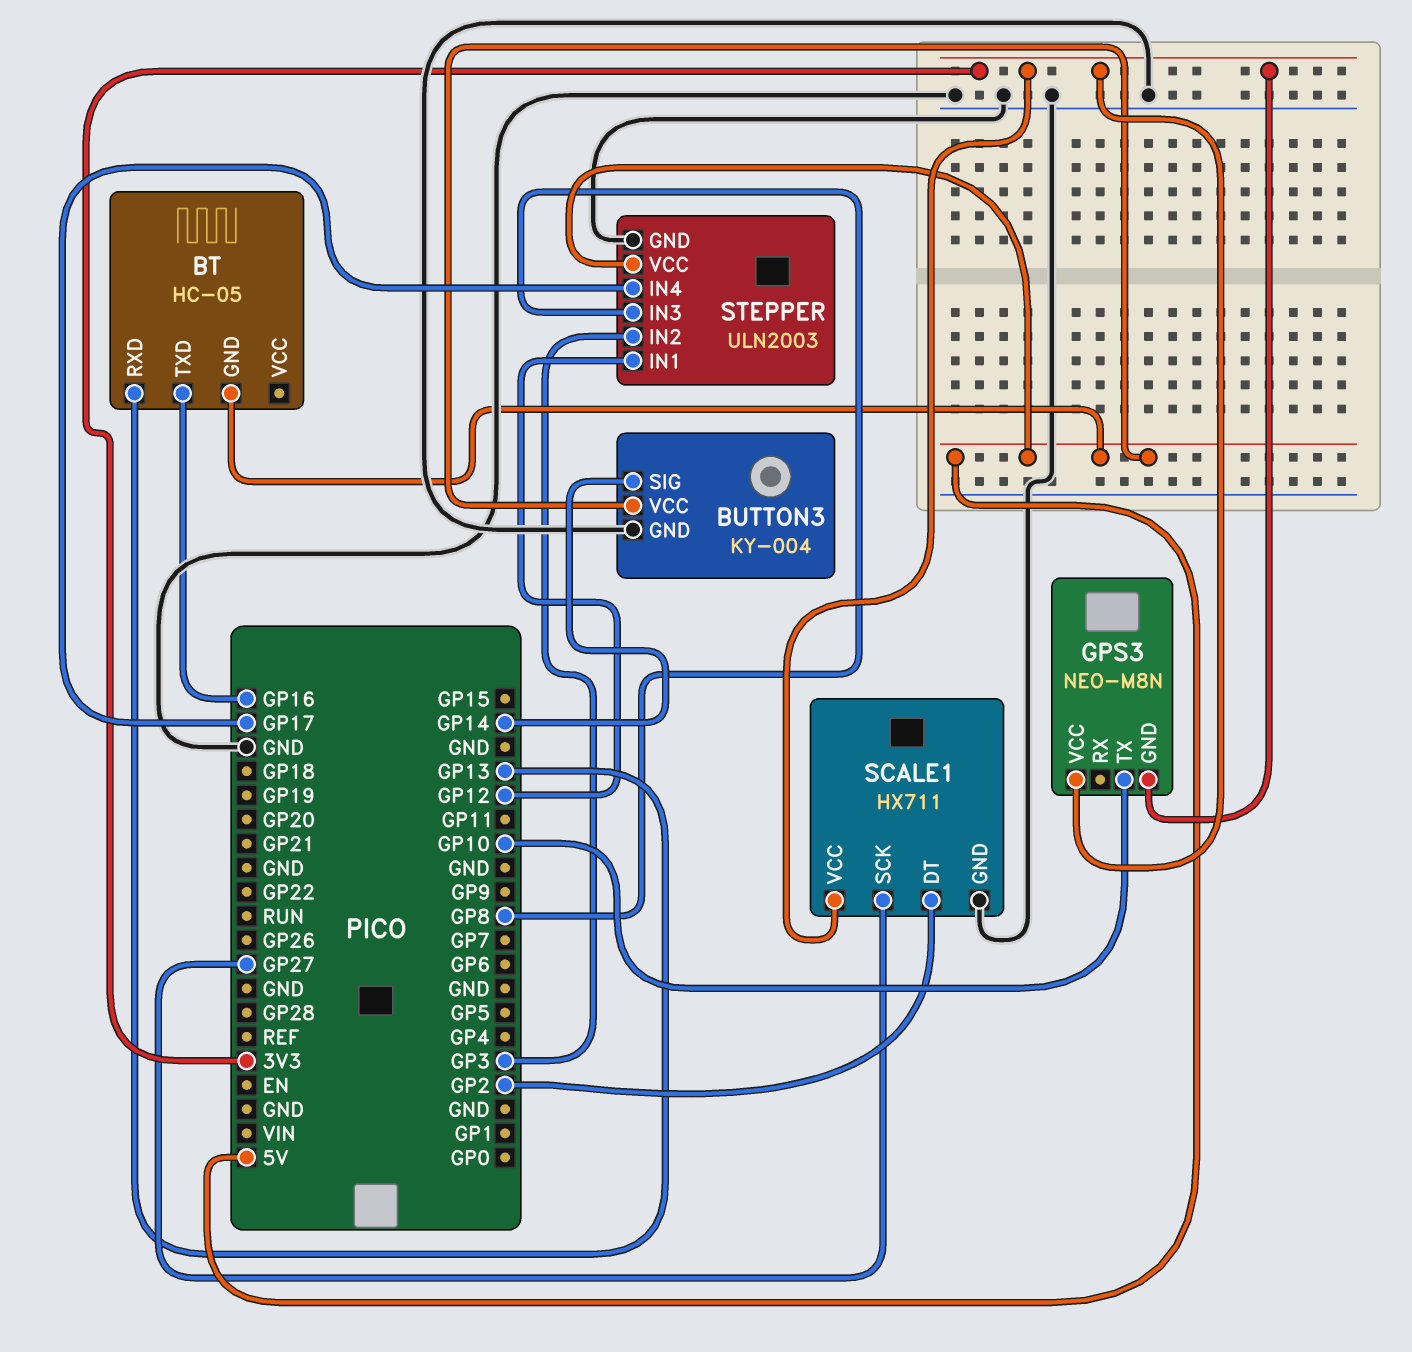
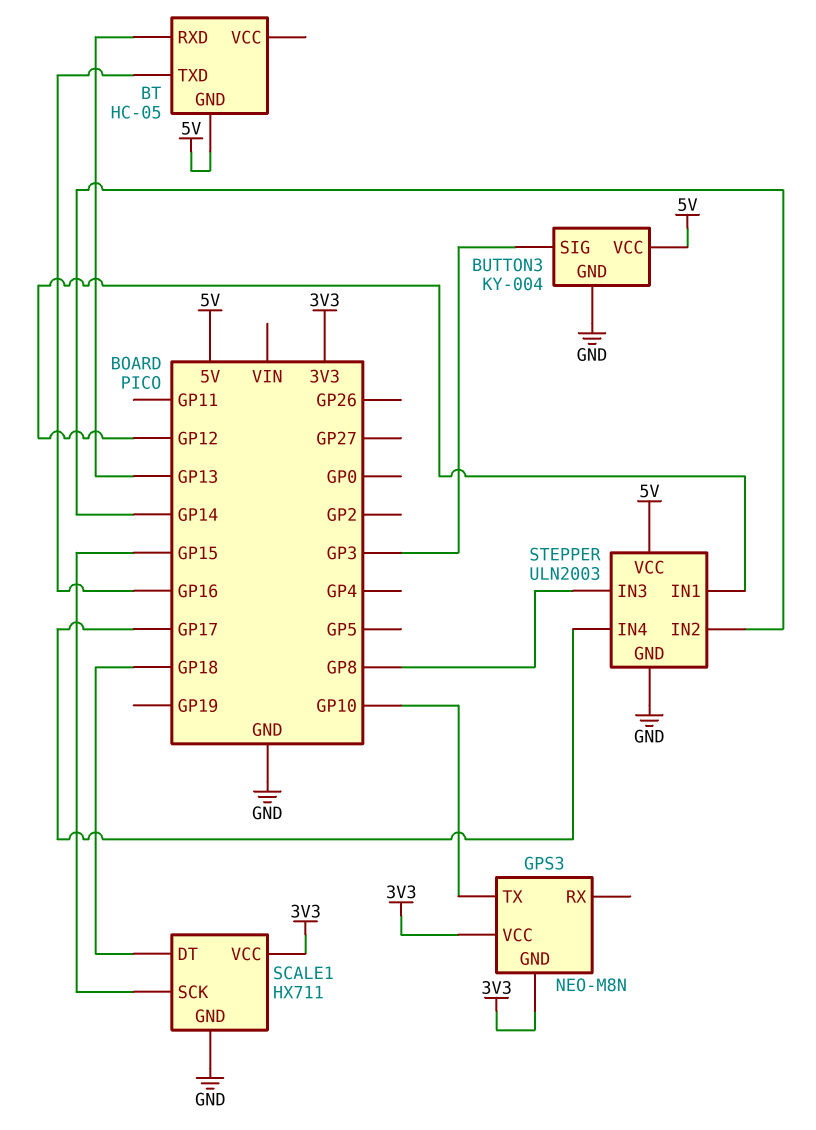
BUTTON3 pin SIG: GP14 -> GP3
SCALE1 pin DT: GP2 -> GP18
SCALE1 pin SCK: GP27 -> GP15
STEPPER pin IN2: GP3 -> GP14

